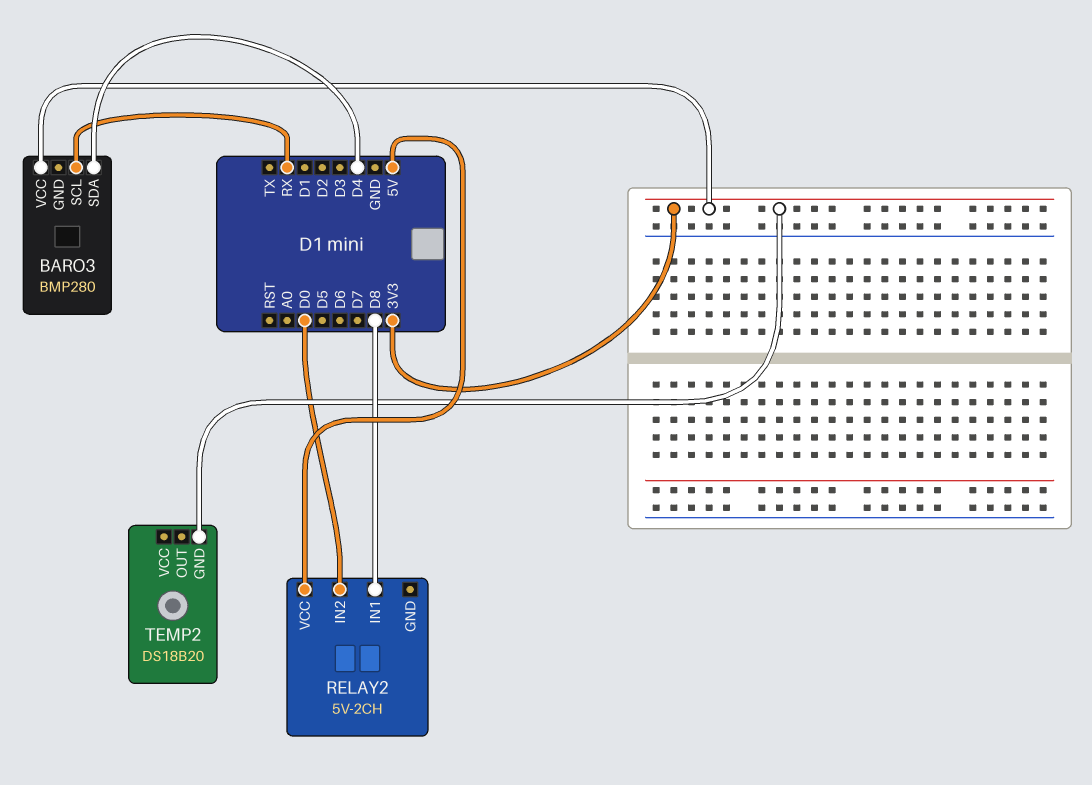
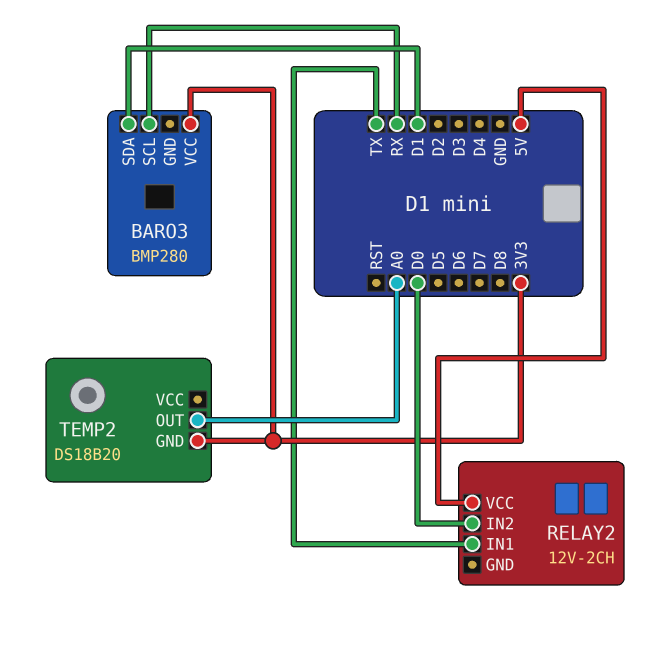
BARO3 pin SDA: D4 -> D1
RELAY2: 5V-2CH -> 12V-2CH
RELAY2 pin IN1: D8 -> TX
TEMP2 pin OUT: none -> A0

